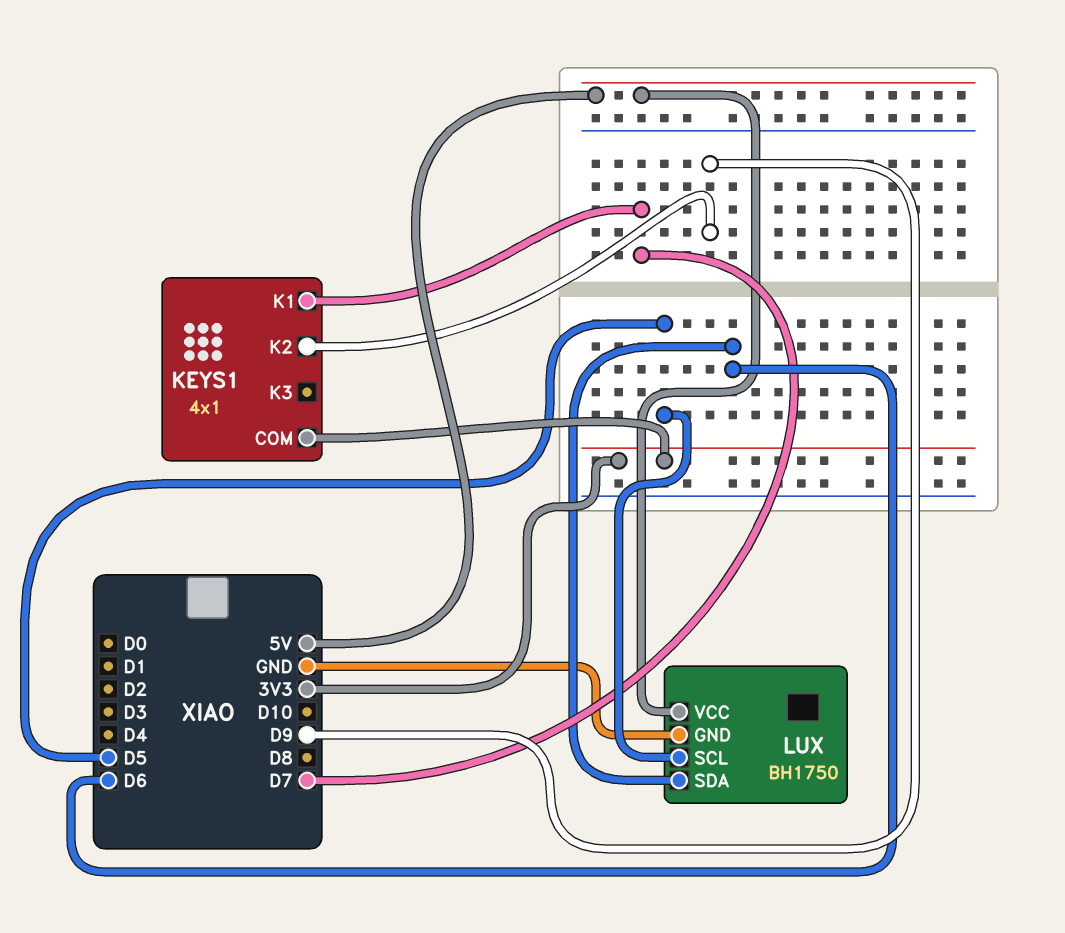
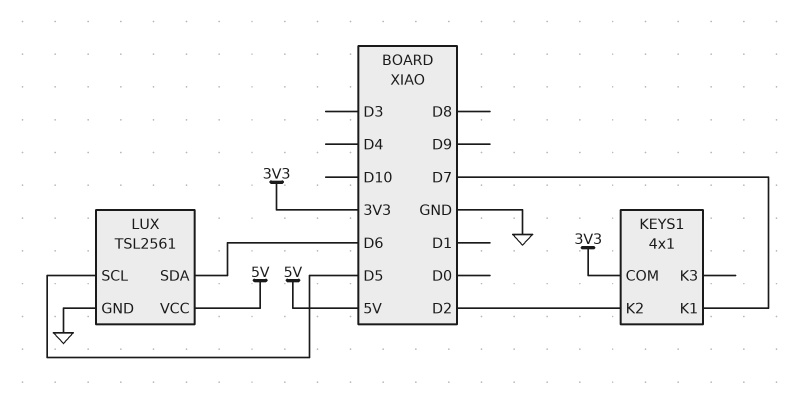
KEYS1 pin K2: D9 -> D2
LUX: BH1750 -> TSL2561

